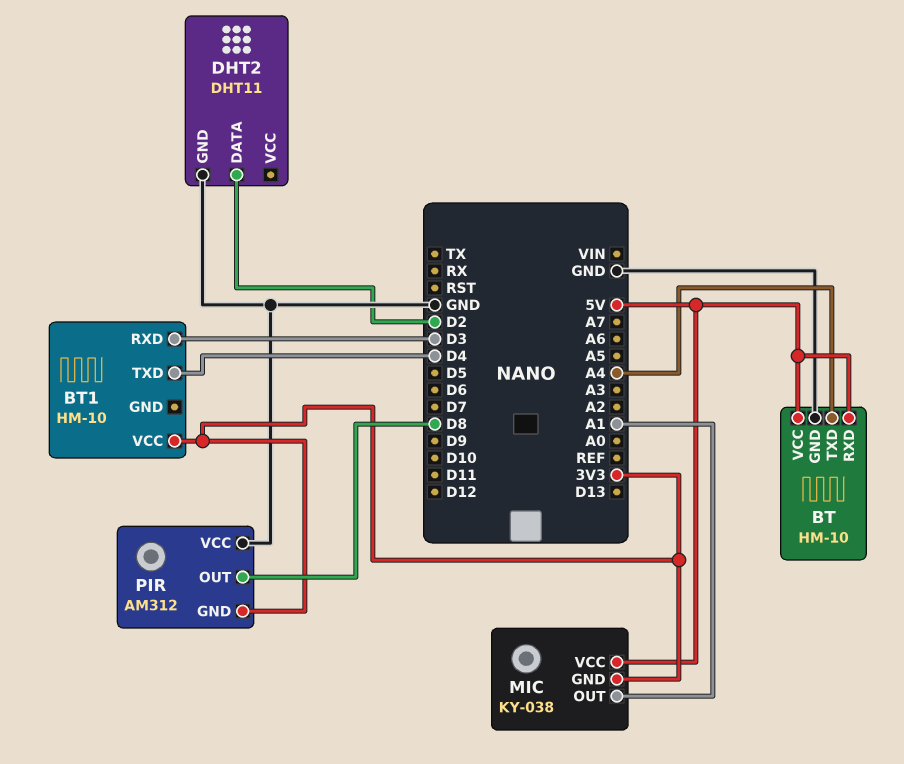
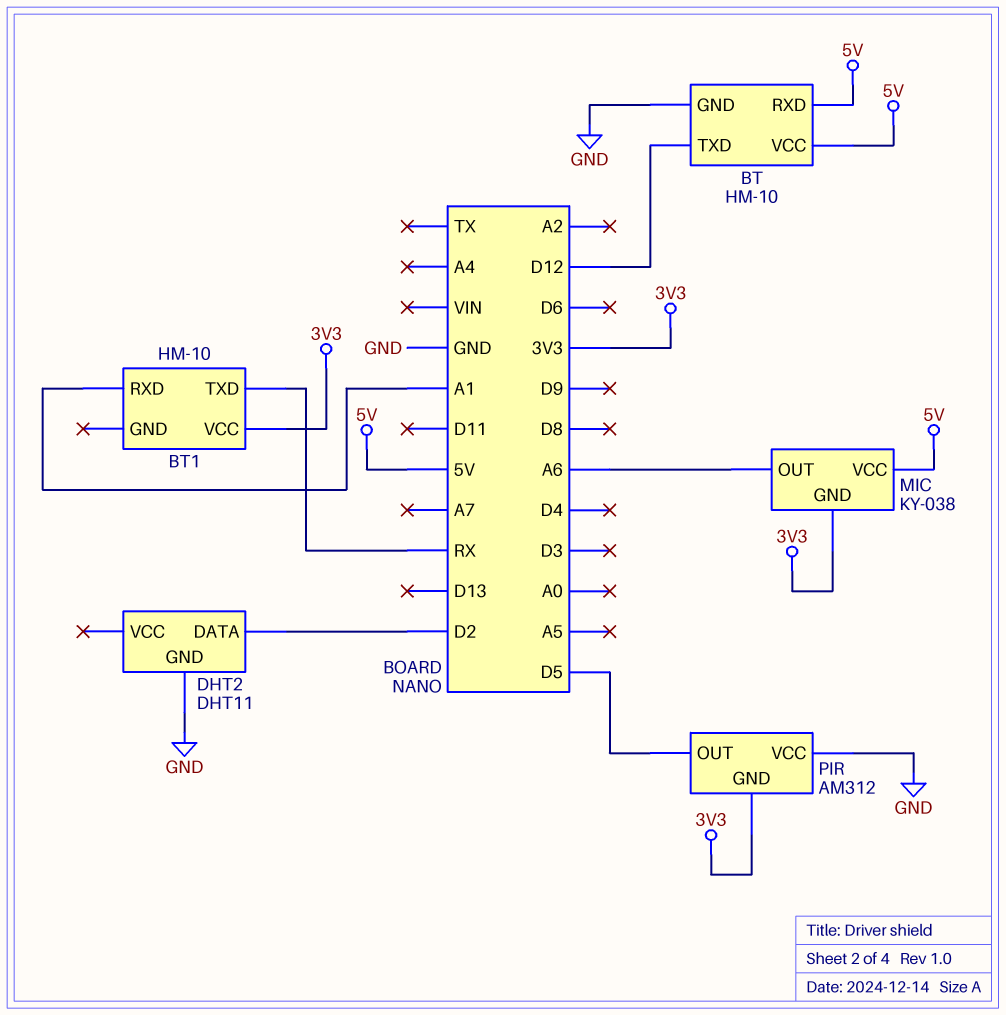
BT pin TXD: A4 -> D12
BT1 pin RXD: D3 -> A1
BT1 pin TXD: D4 -> RX
MIC pin OUT: A1 -> A6
PIR pin OUT: D8 -> D5

